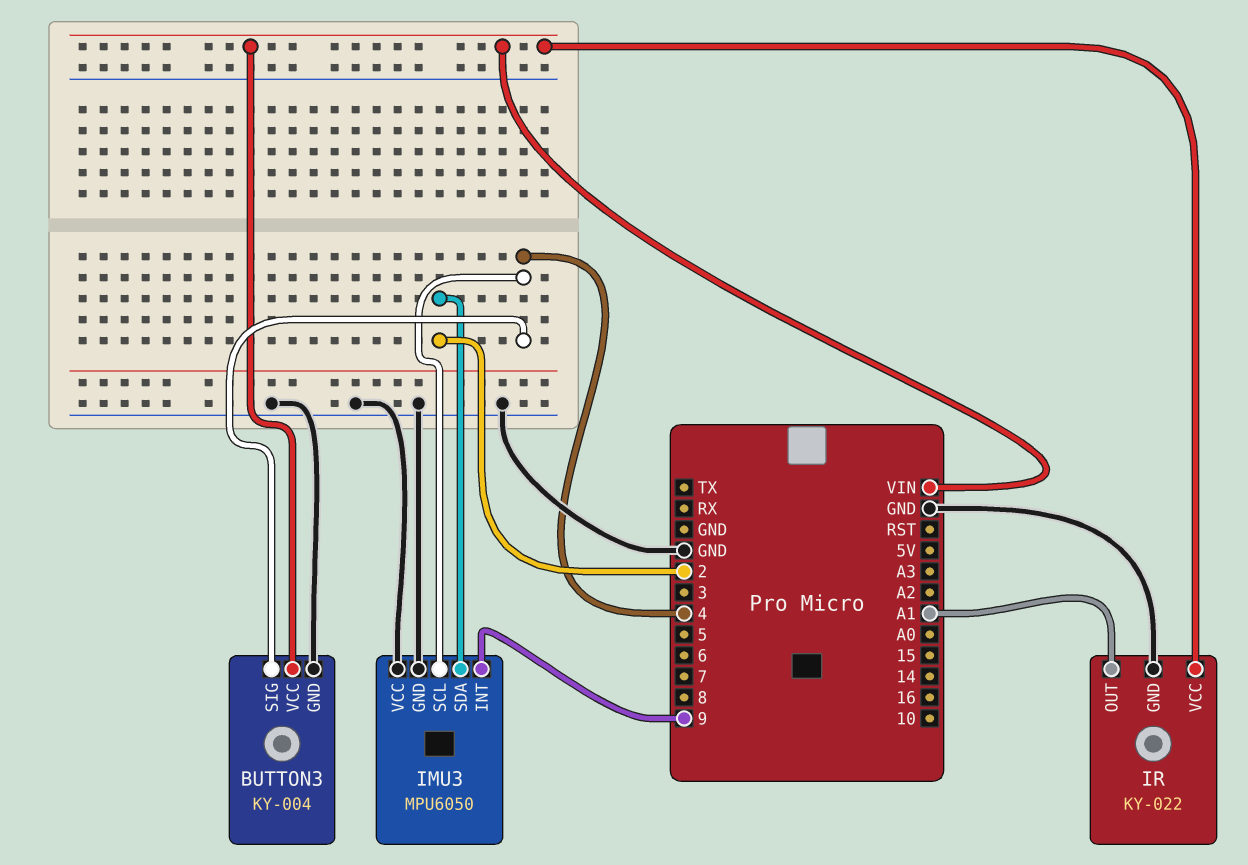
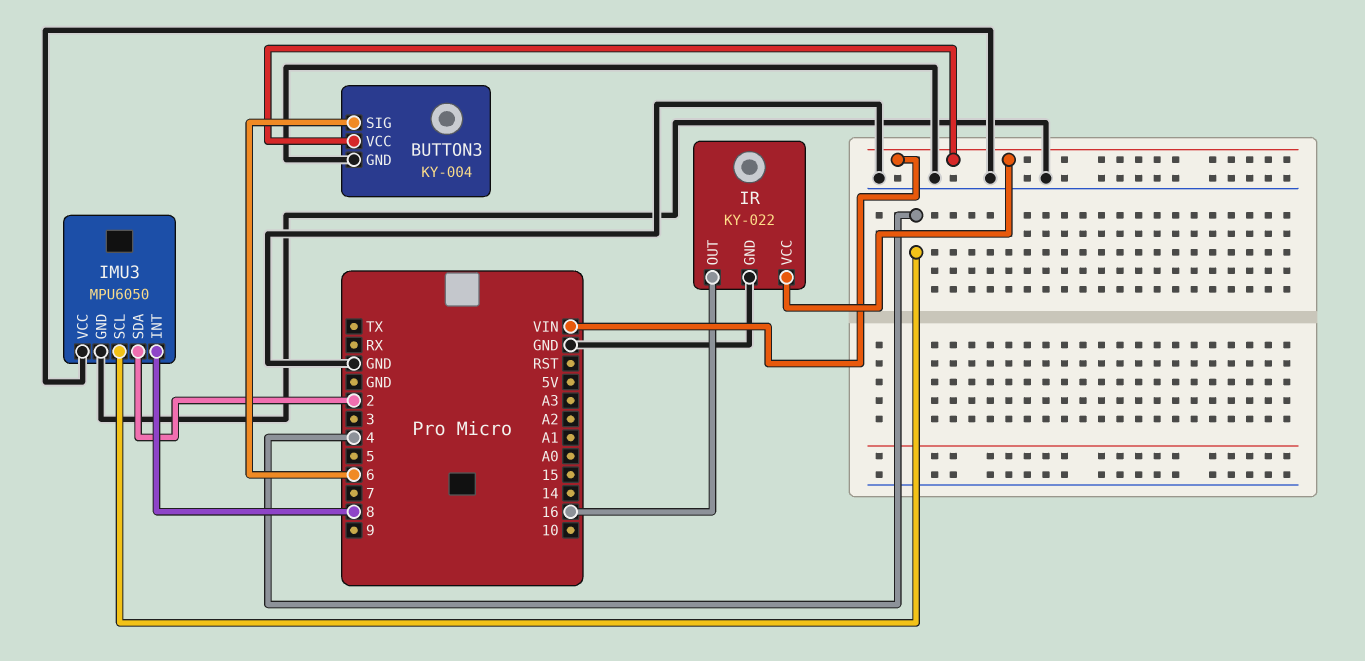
BUTTON3 pin SIG: 4 -> 6
IMU3 pin INT: 9 -> 8
IR pin OUT: A1 -> 16

